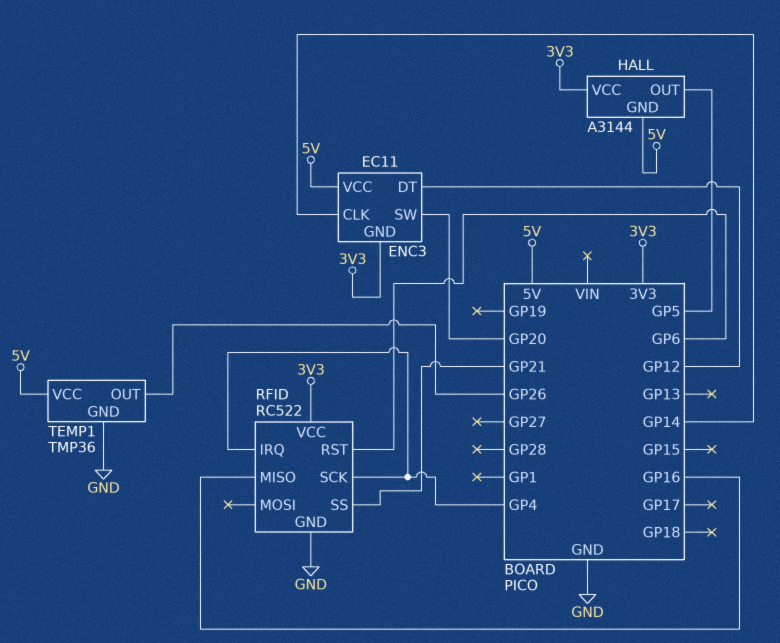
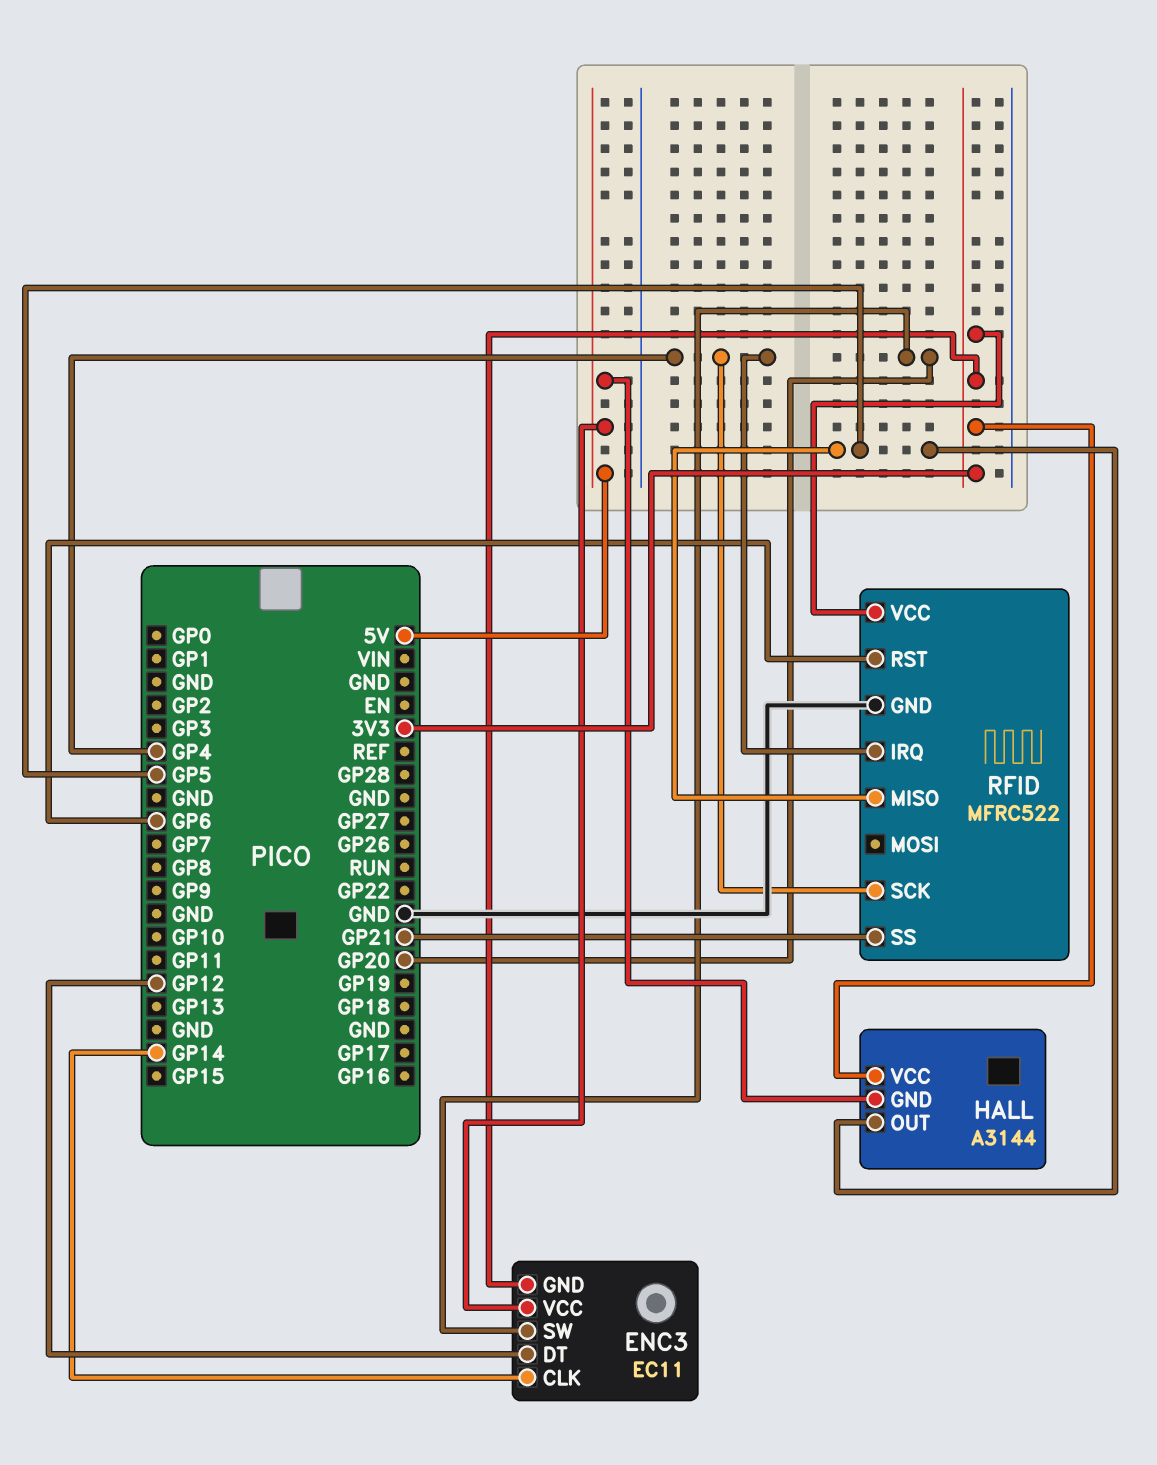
RFID: RC522 -> MFRC522
RFID pin MISO: GP16 -> GP5
TEMP1: TMP36 -> none
TEMP1 pin GND: GND -> none
TEMP1 pin OUT: GP26 -> none
TEMP1 pin VCC: 5V -> none

